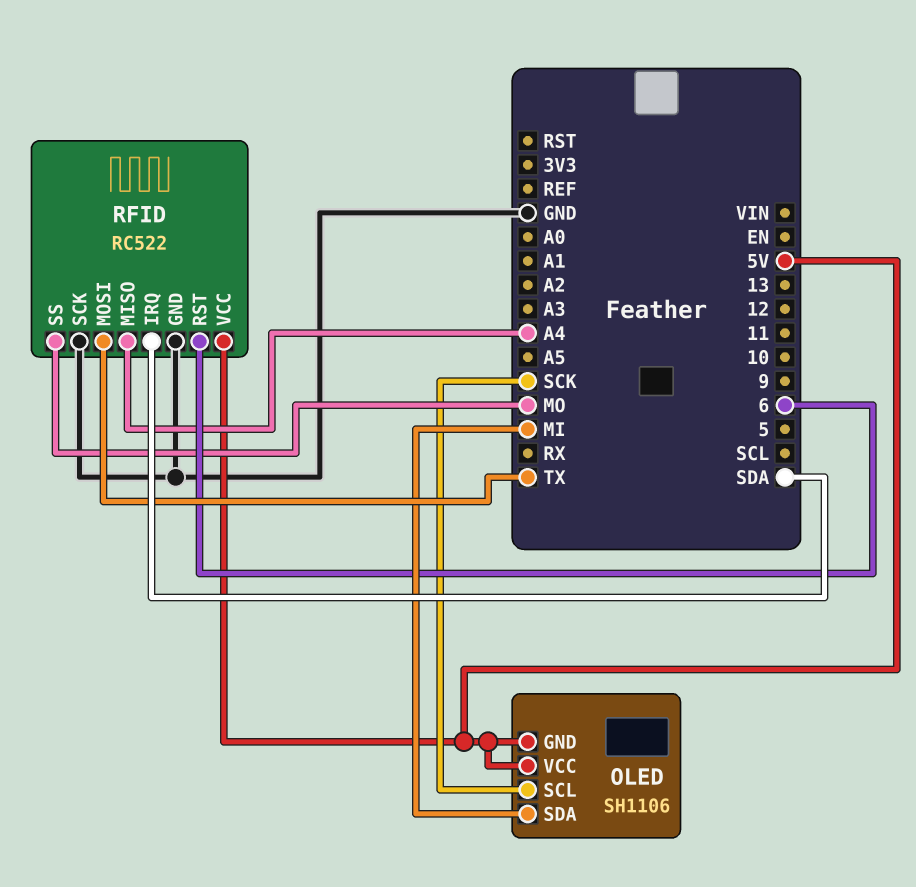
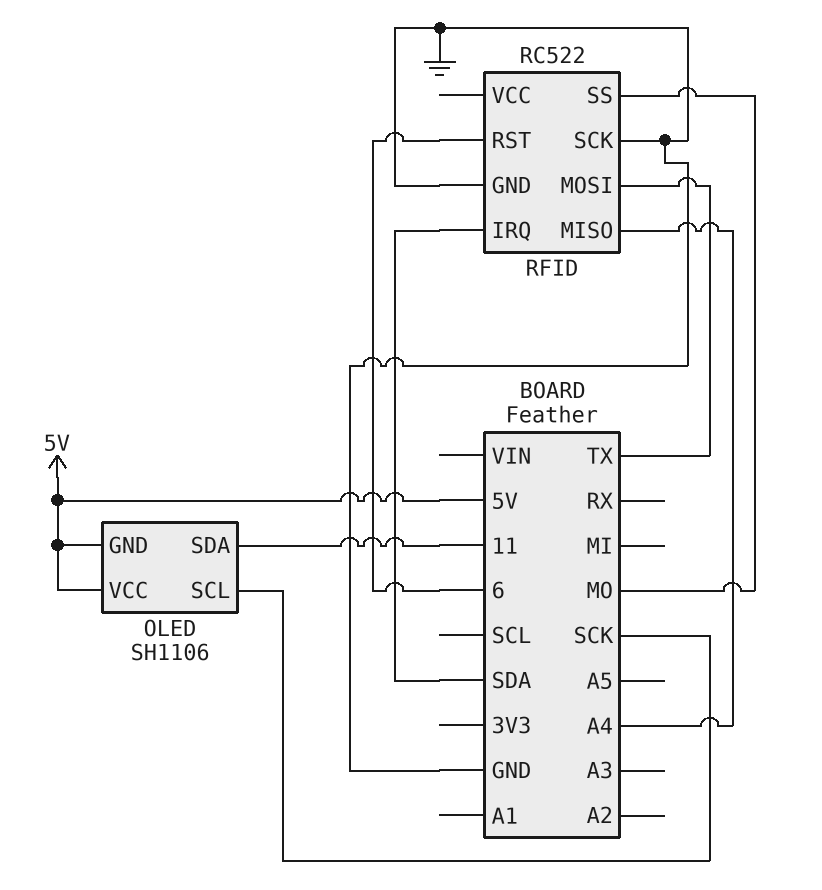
OLED pin SDA: MI -> 11
RFID pin VCC: 5V -> none

